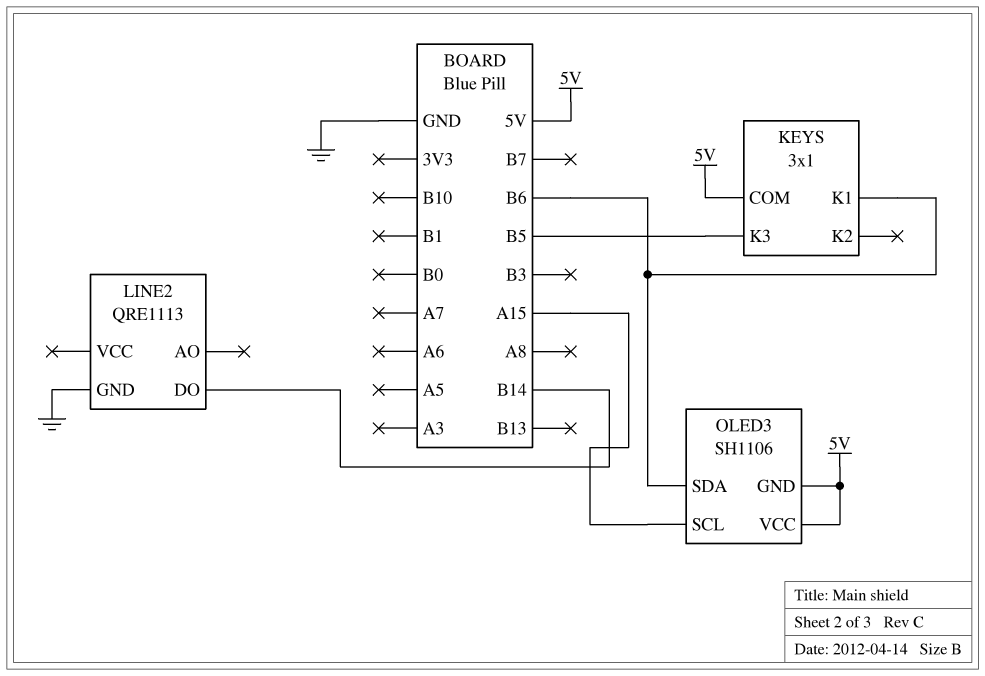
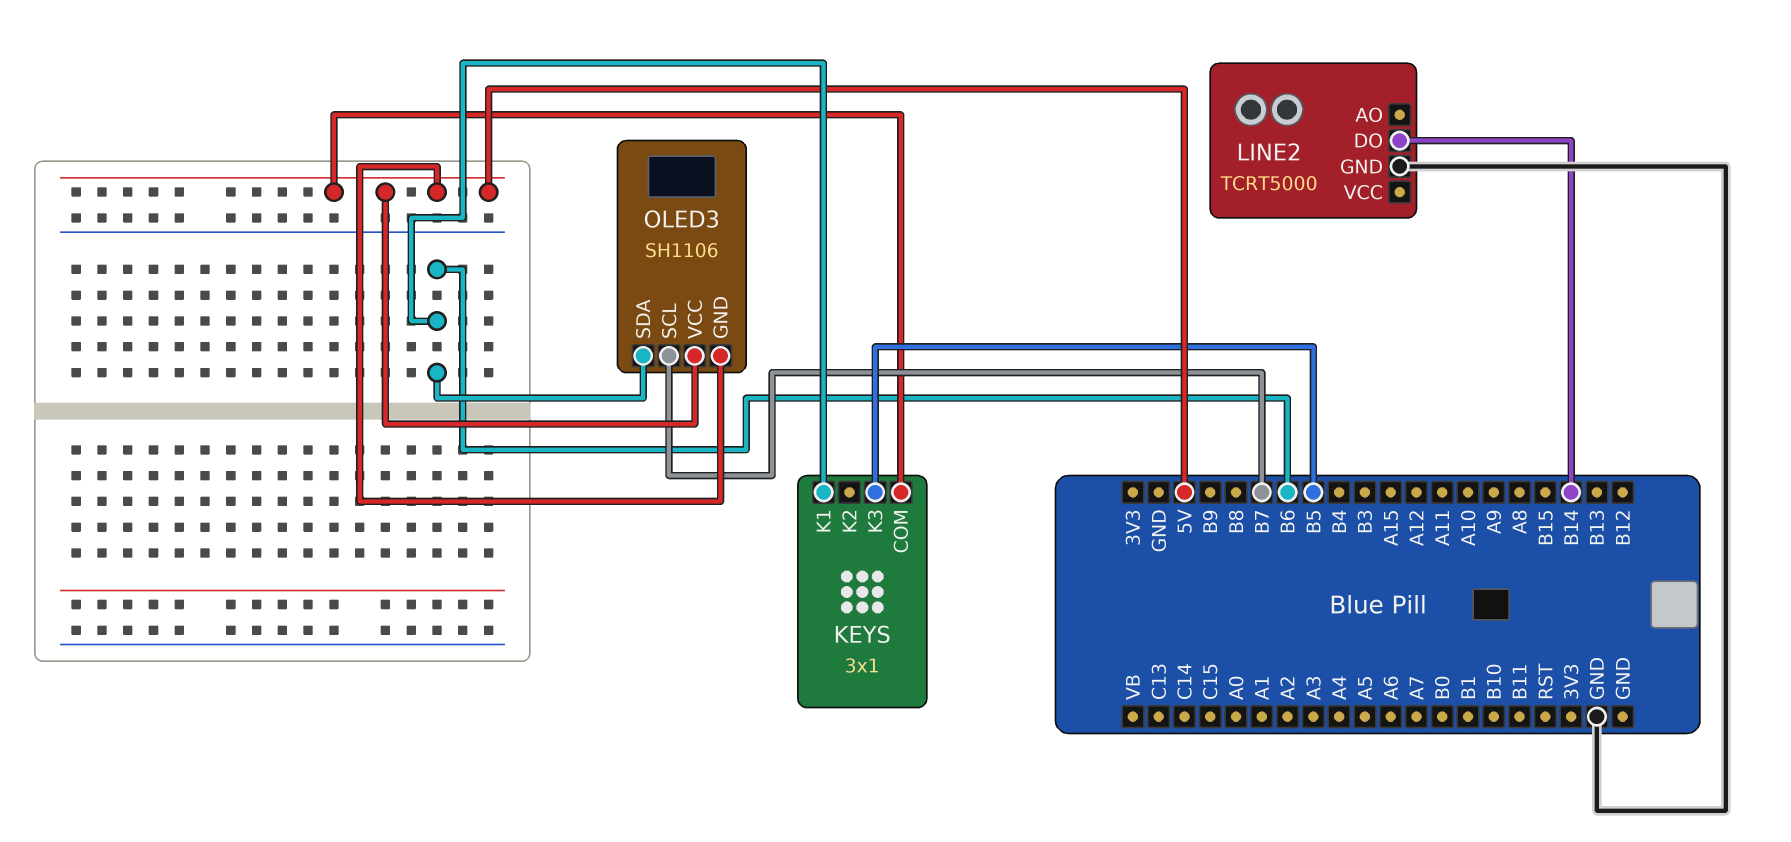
LINE2: QRE1113 -> TCRT5000
OLED3 pin SCL: A15 -> B7

